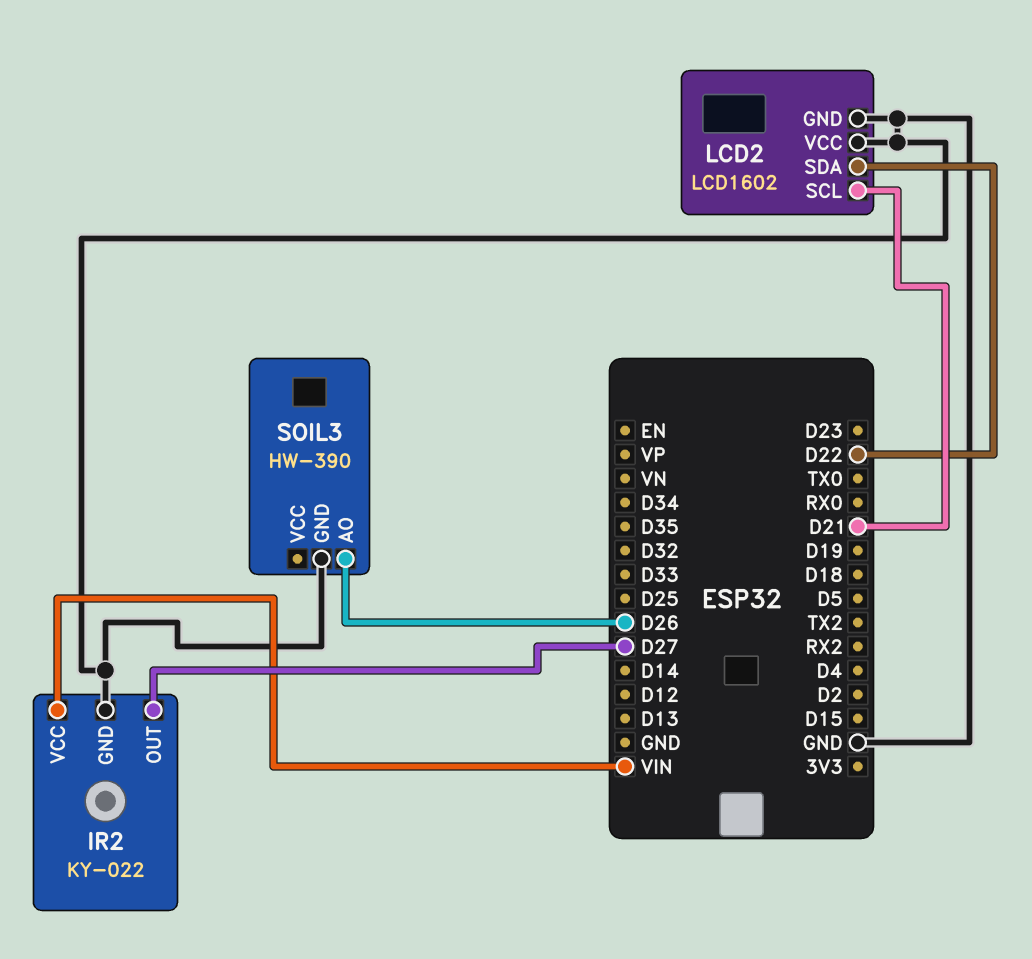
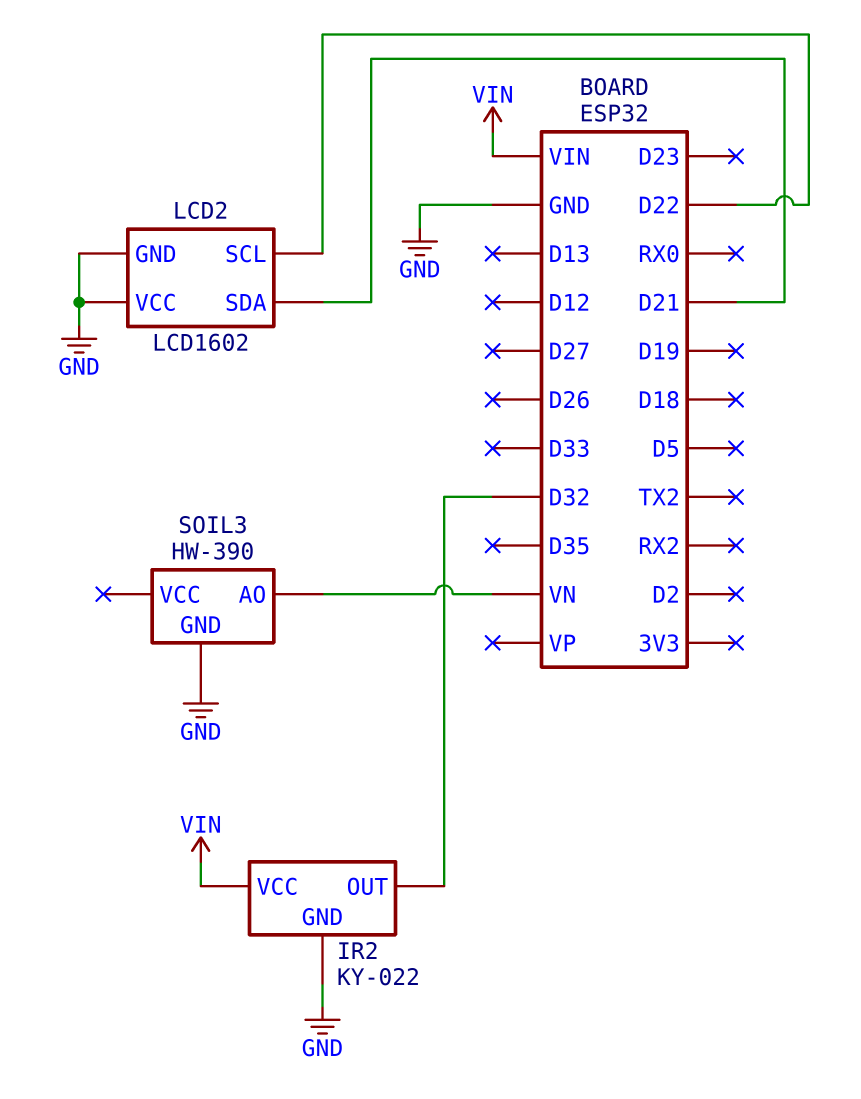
IR2 pin OUT: D27 -> D32
LCD2 pin SCL: D21 -> D22
LCD2 pin SDA: D22 -> D21
SOIL3 pin AO: D26 -> VN

